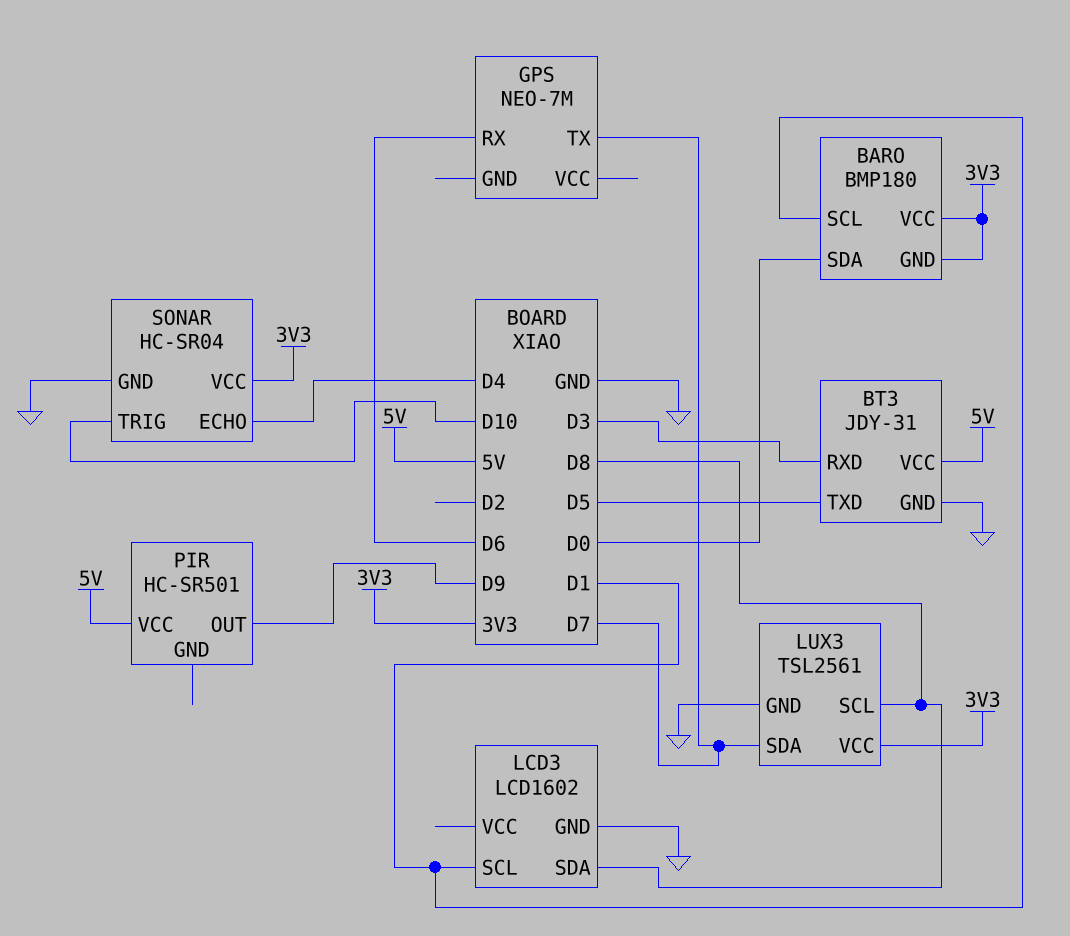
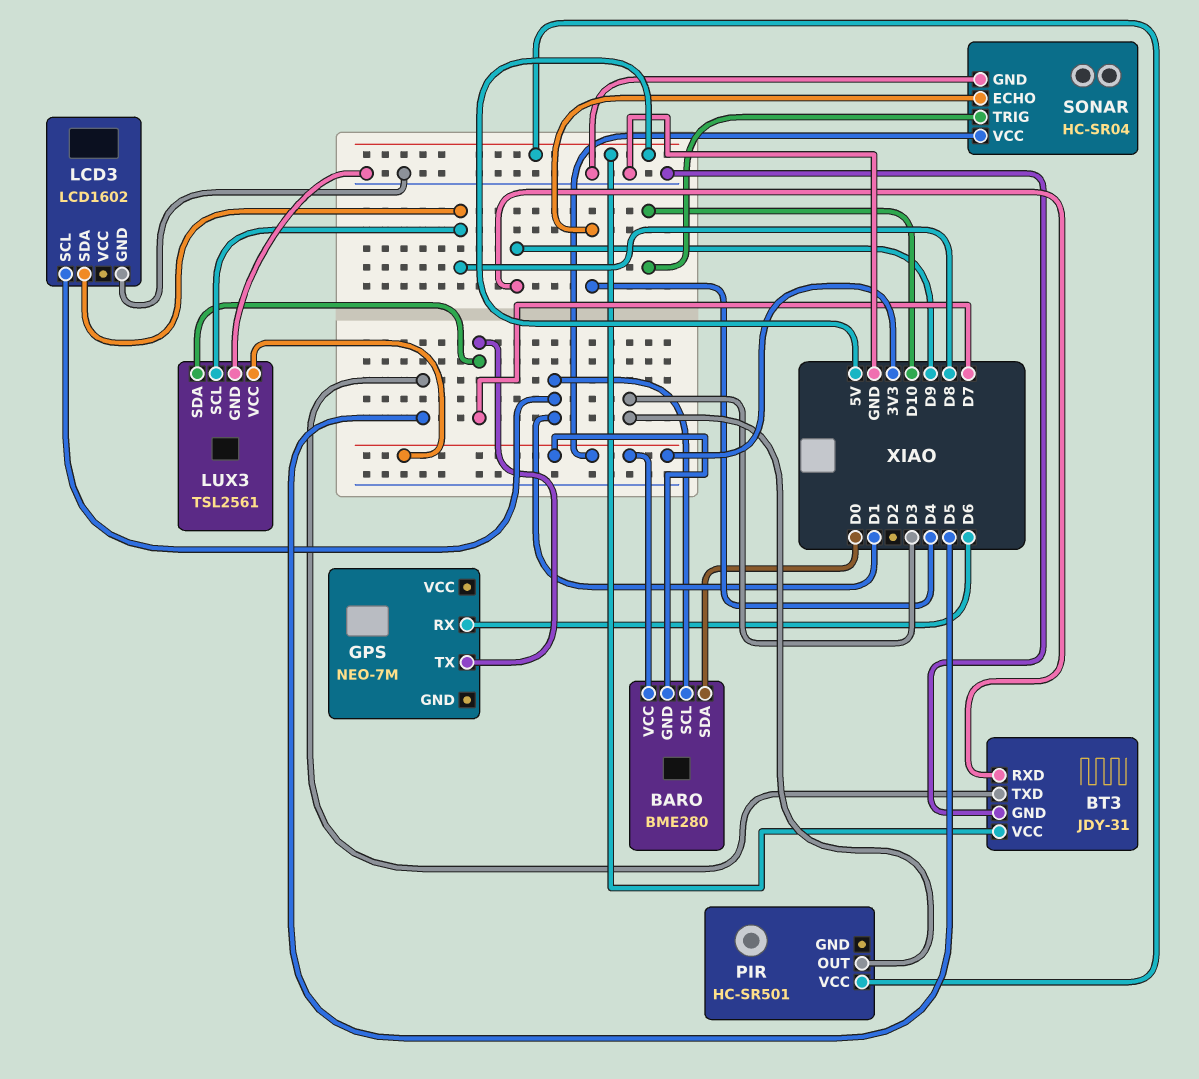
BARO: BMP180 -> BME280
BT3 pin RXD: D3 -> D9
PIR pin OUT: D9 -> D3

